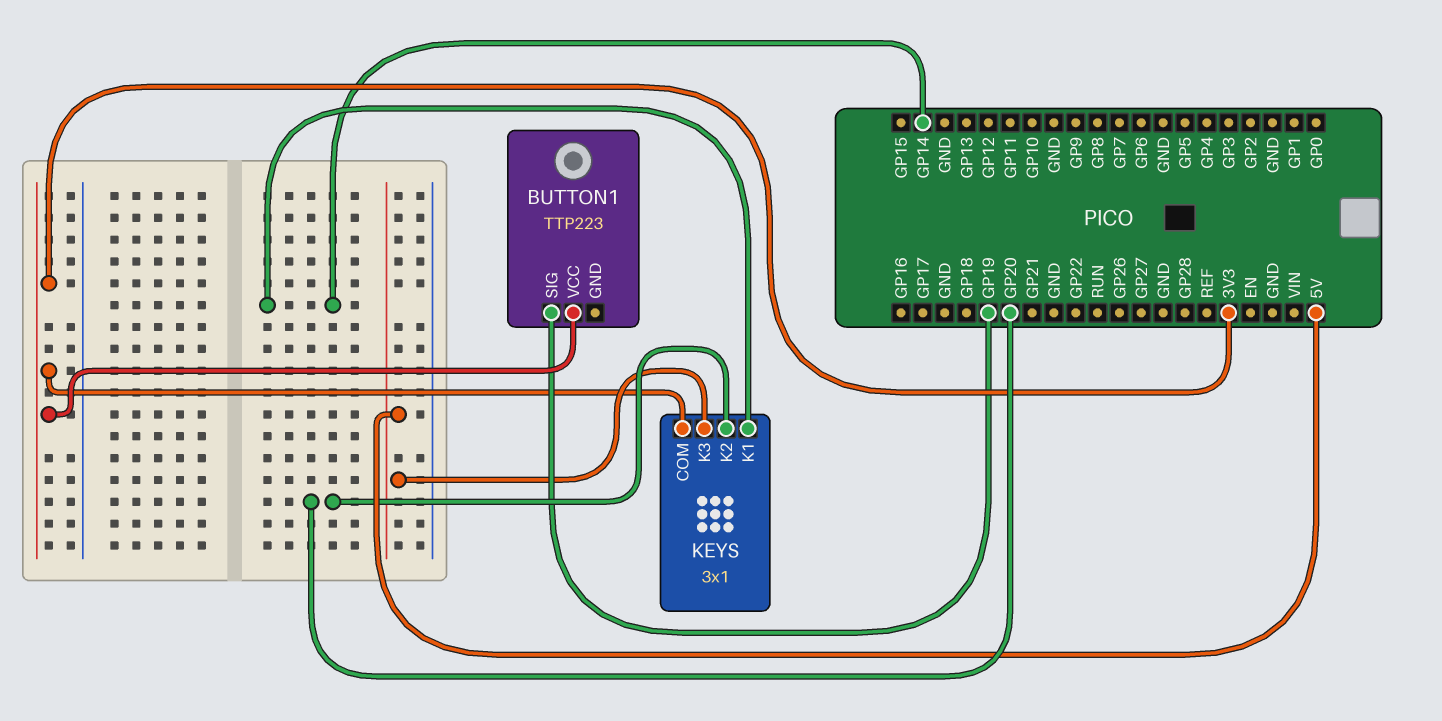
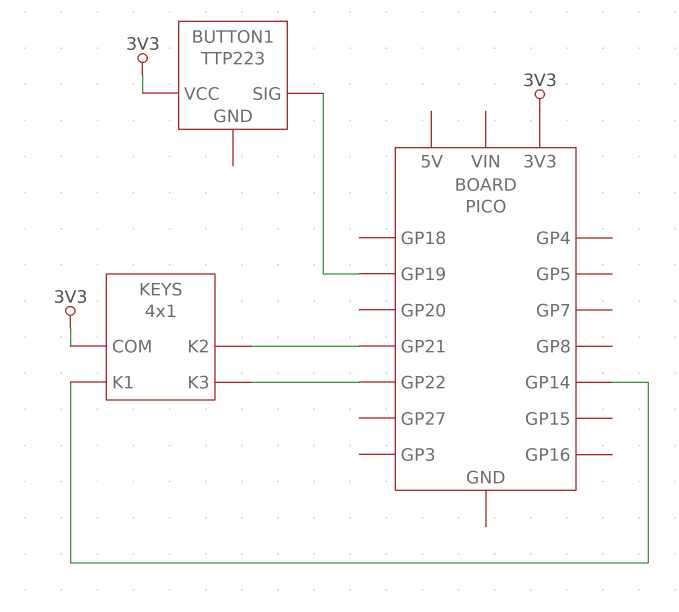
KEYS: 3x1 -> 4x1
KEYS pin K2: GP20 -> GP21
KEYS pin K3: 5V -> GP22

